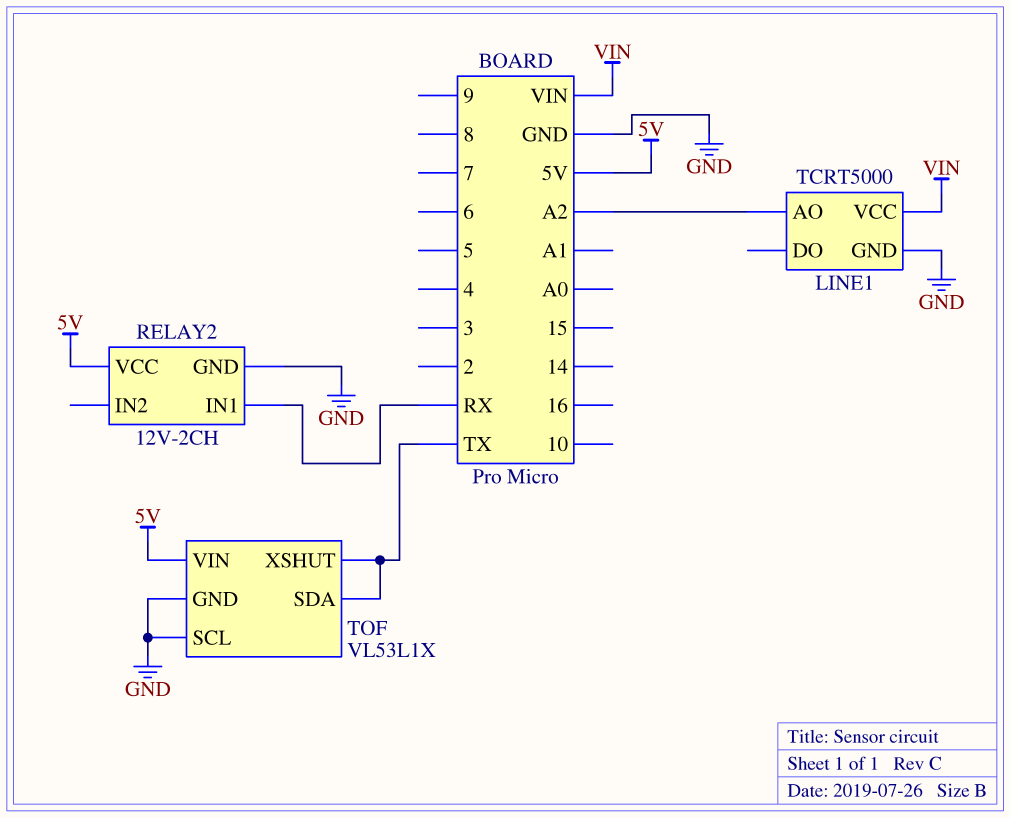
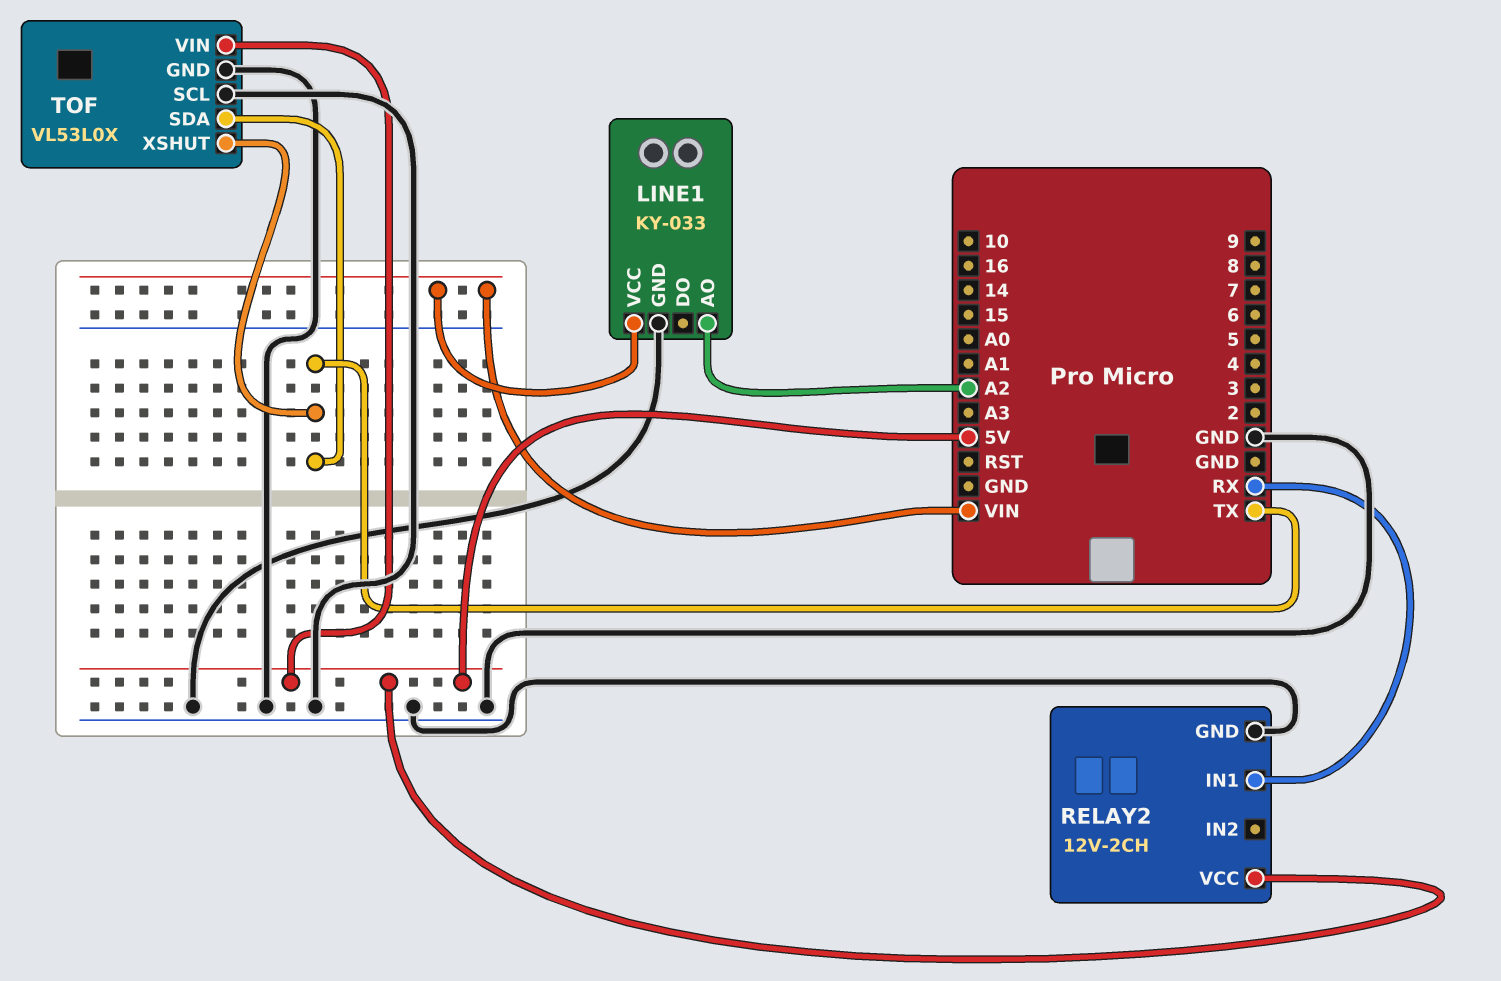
LINE1: TCRT5000 -> KY-033
TOF: VL53L1X -> VL53L0X

